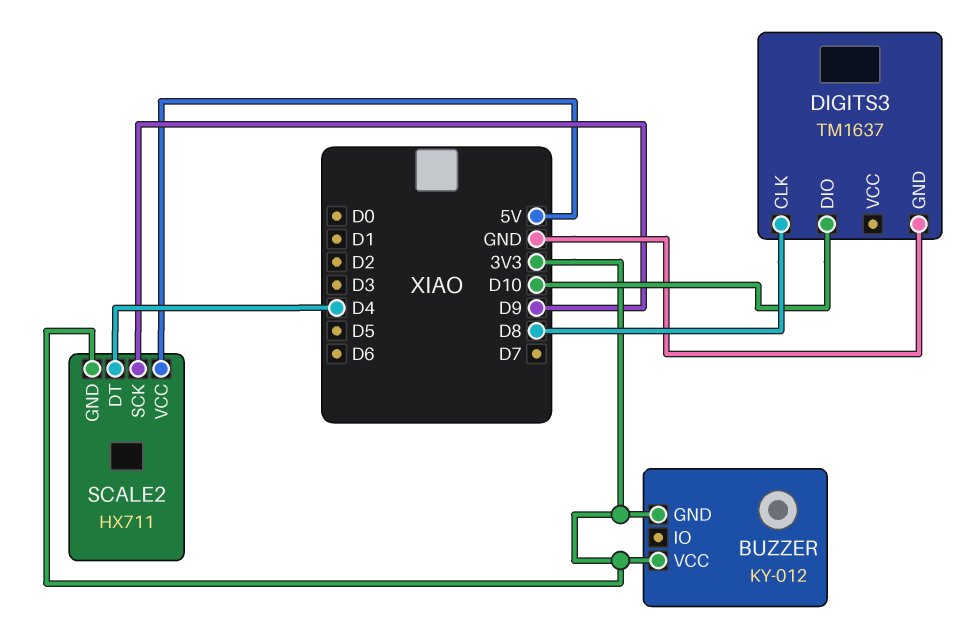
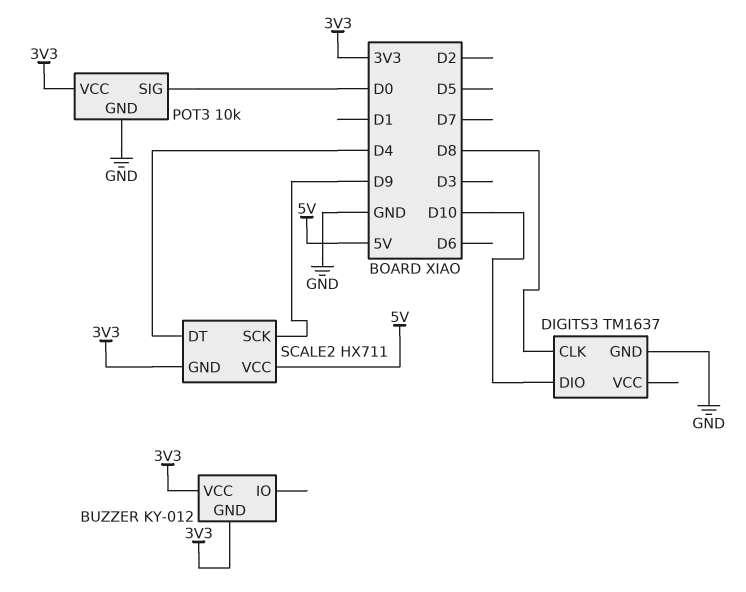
POT3: none -> 10k
POT3 pin GND: none -> GND
POT3 pin SIG: none -> D0
POT3 pin VCC: none -> 3V3

